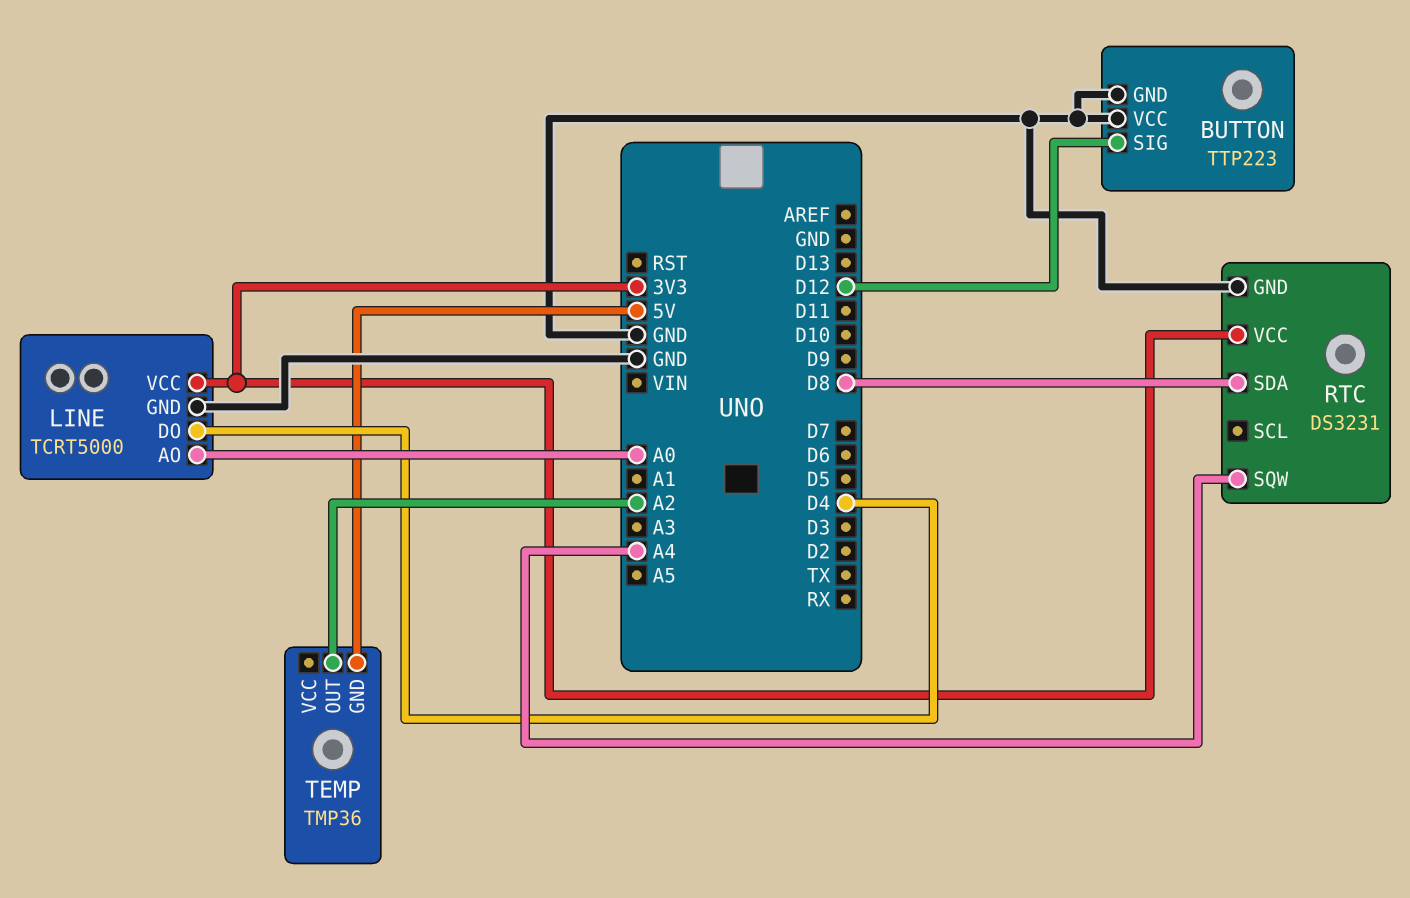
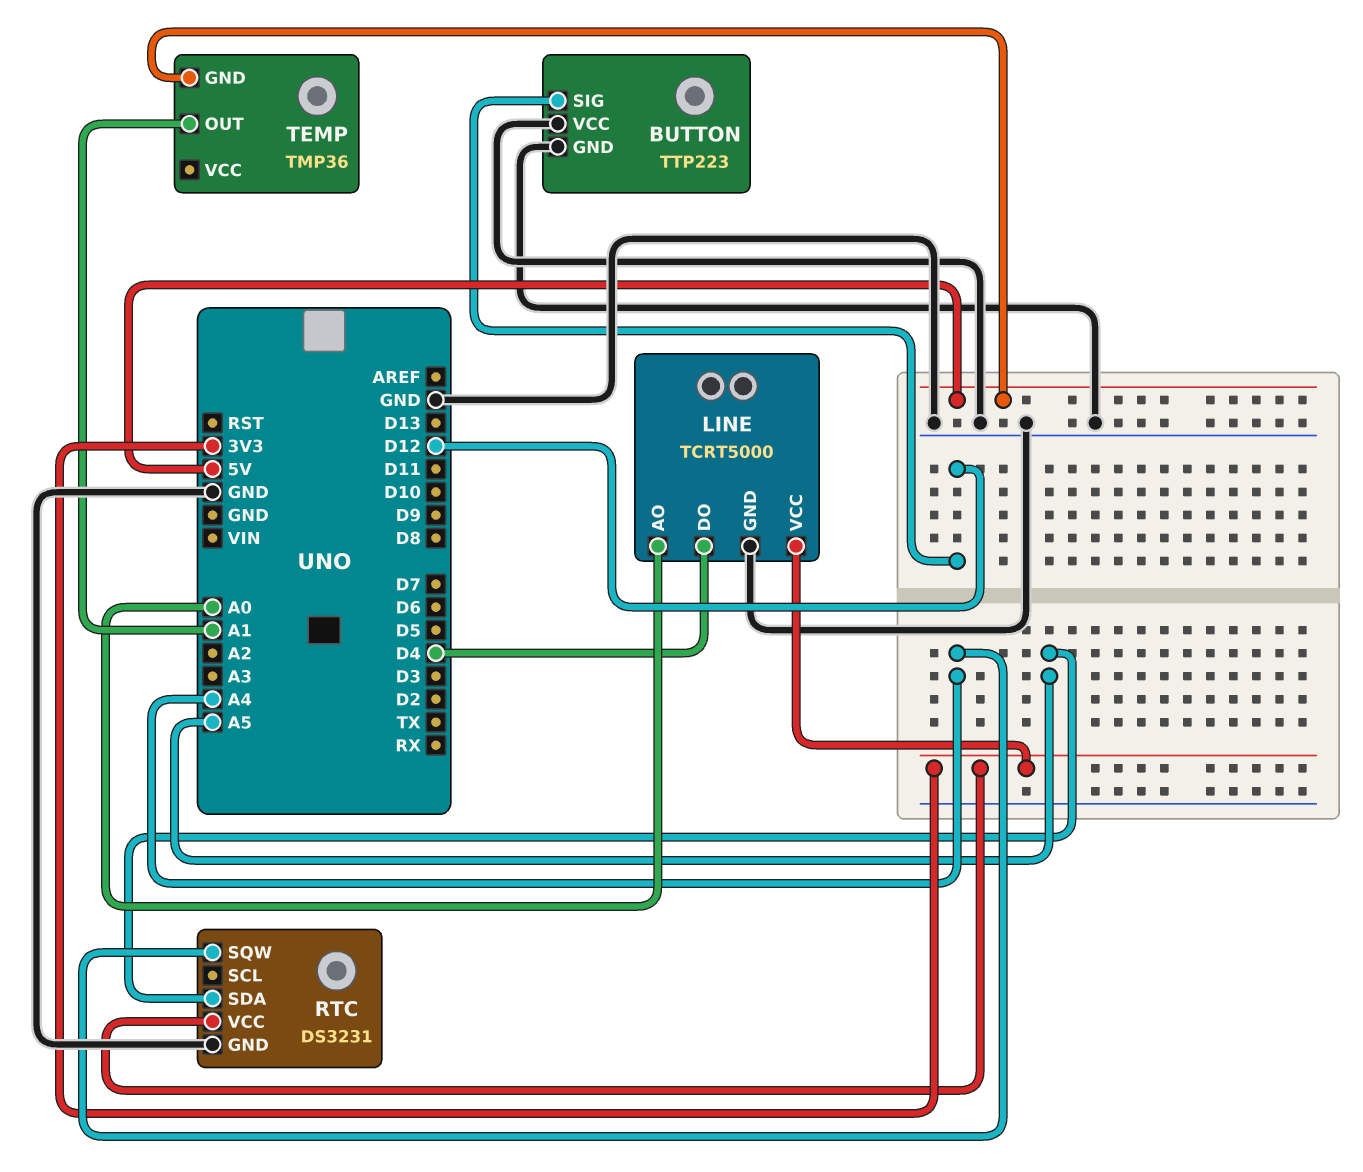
RTC pin SDA: D8 -> A5
TEMP pin OUT: A2 -> A1

